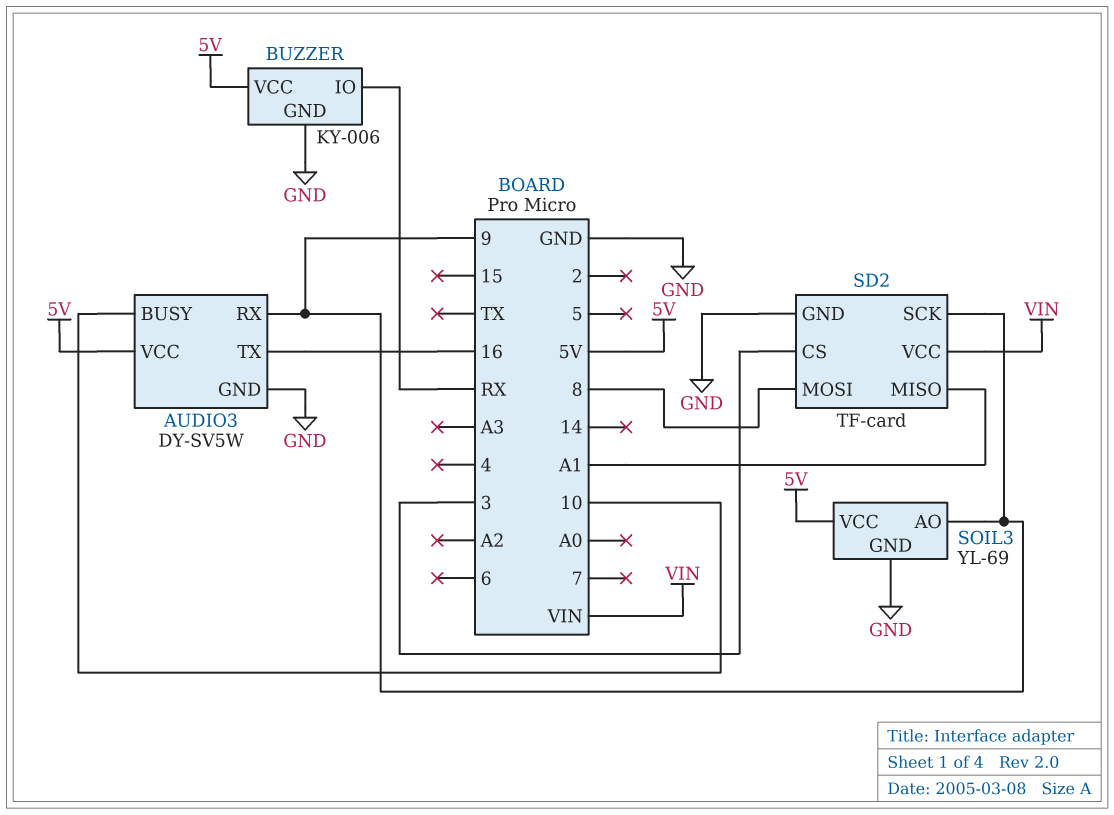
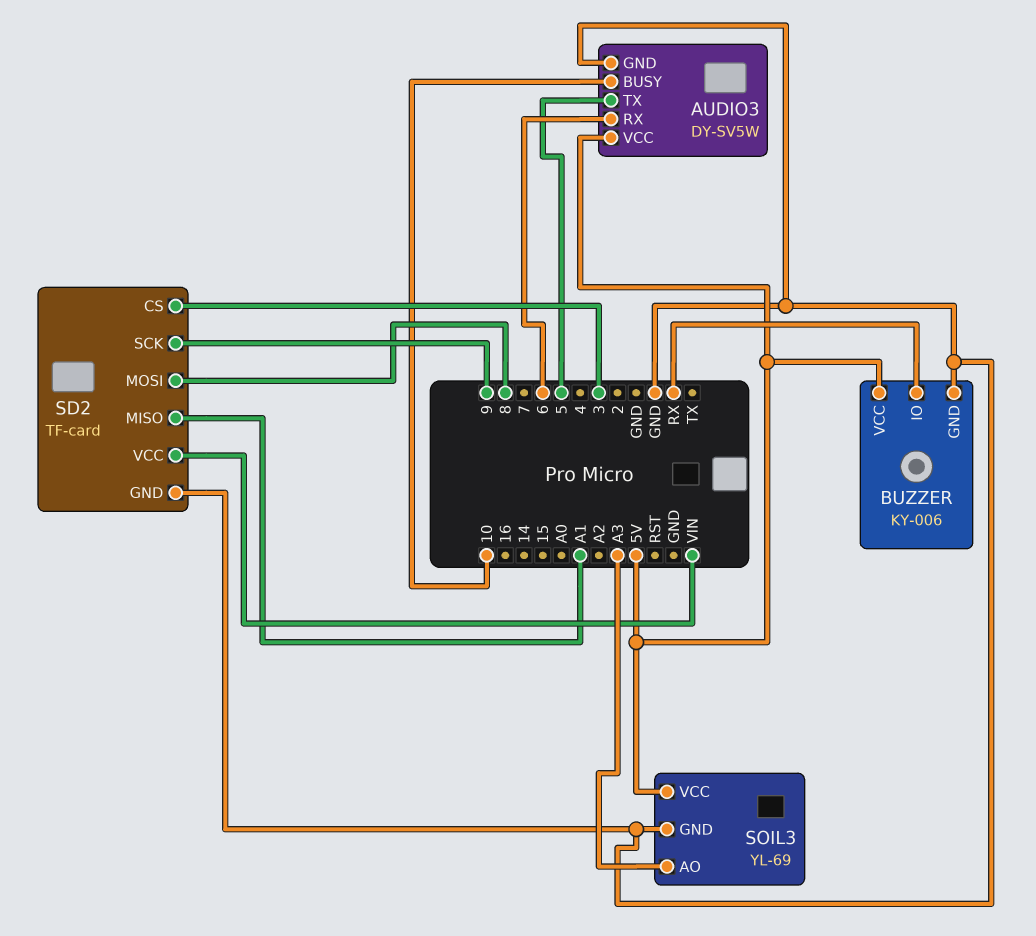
AUDIO3 pin RX: 9 -> 6
AUDIO3 pin TX: 16 -> 5
SOIL3 pin AO: 9 -> A3

